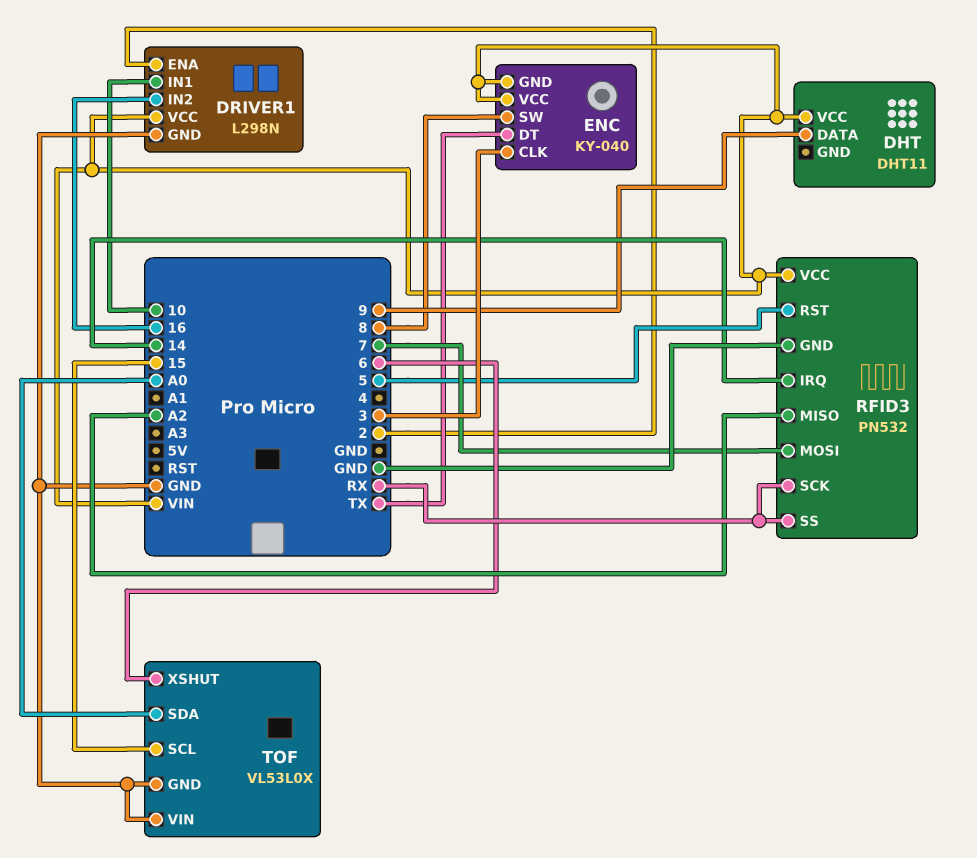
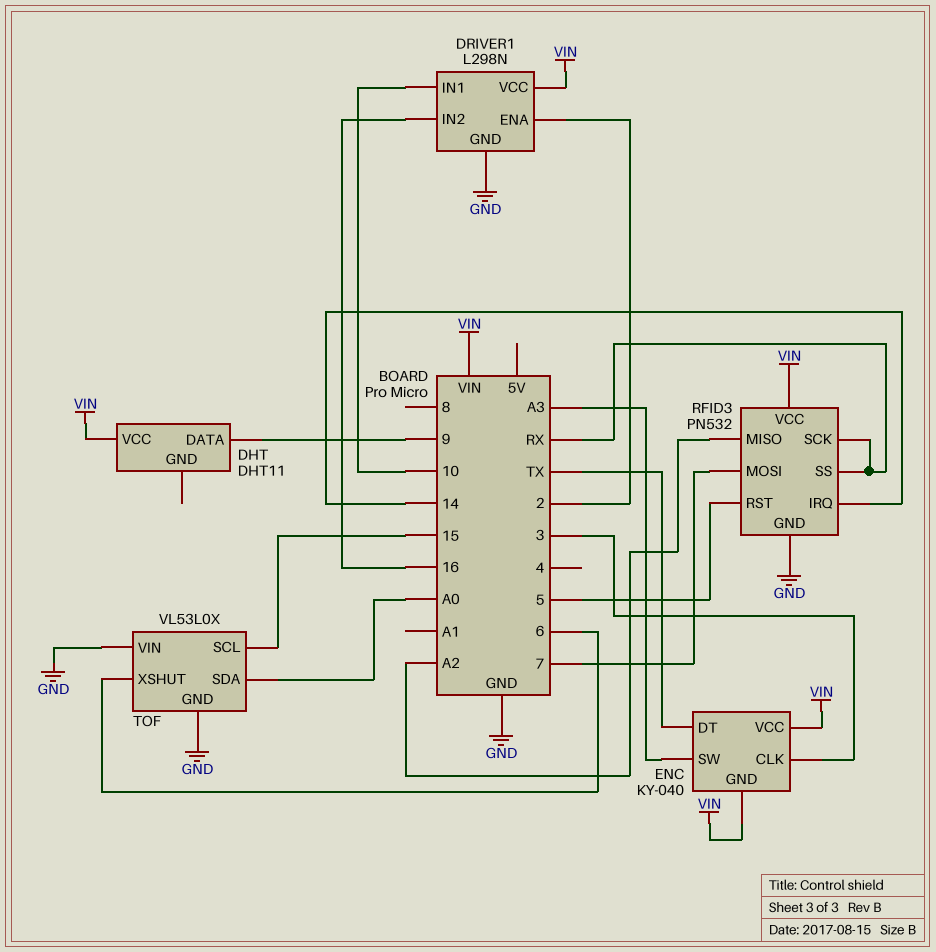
ENC pin SW: 8 -> A3

